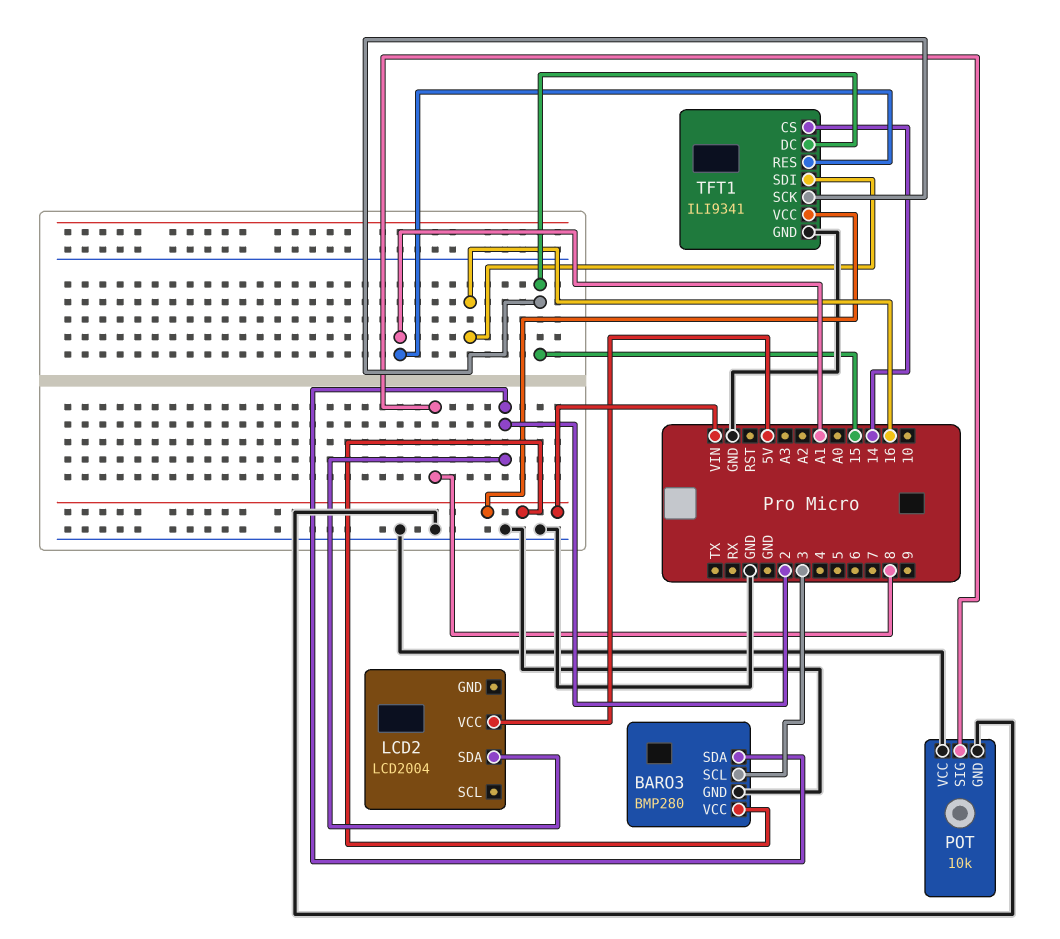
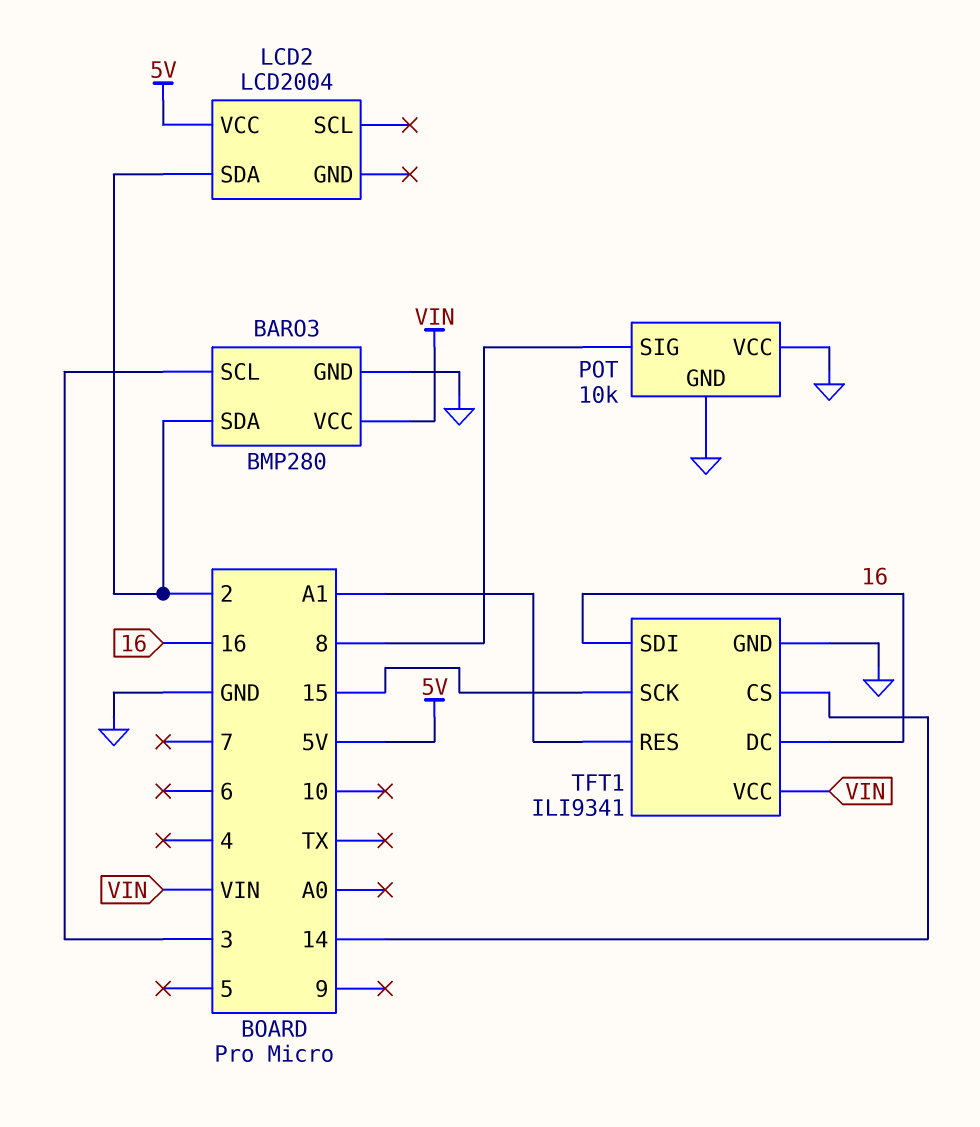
TFT1 pin DC: 15 -> 16

